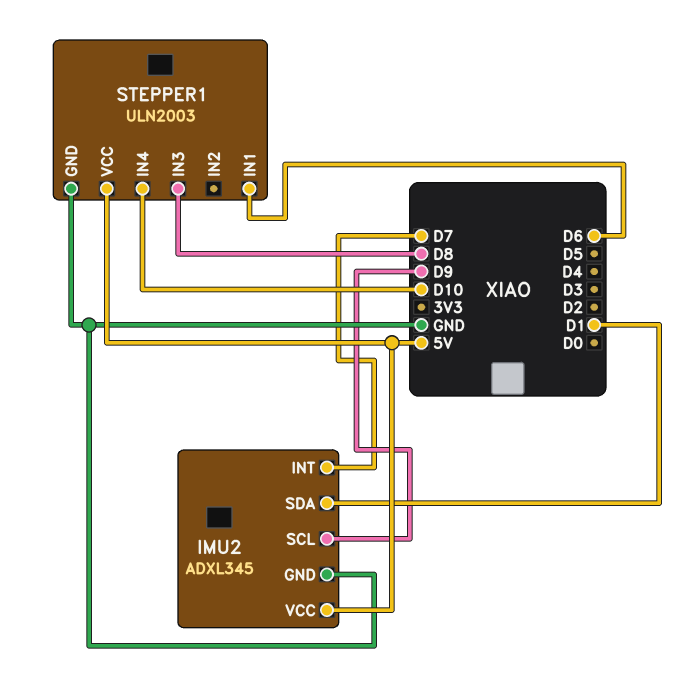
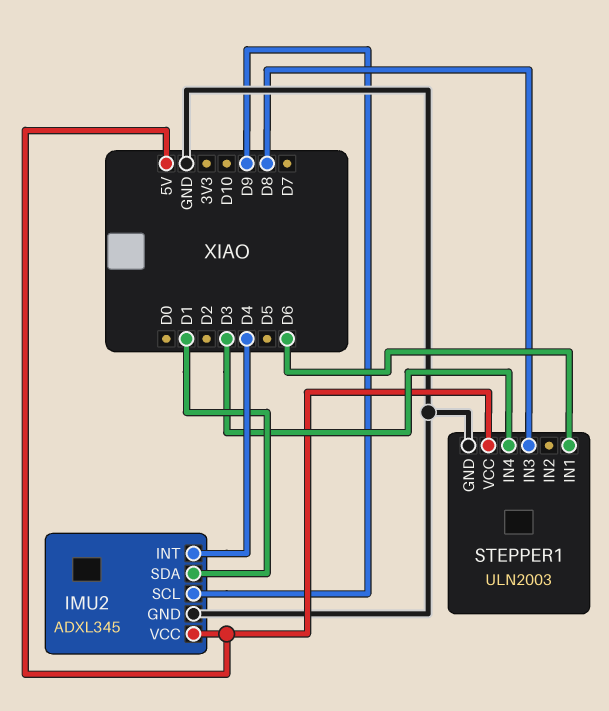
IMU2 pin INT: D7 -> D4
STEPPER1 pin IN4: D10 -> D3

